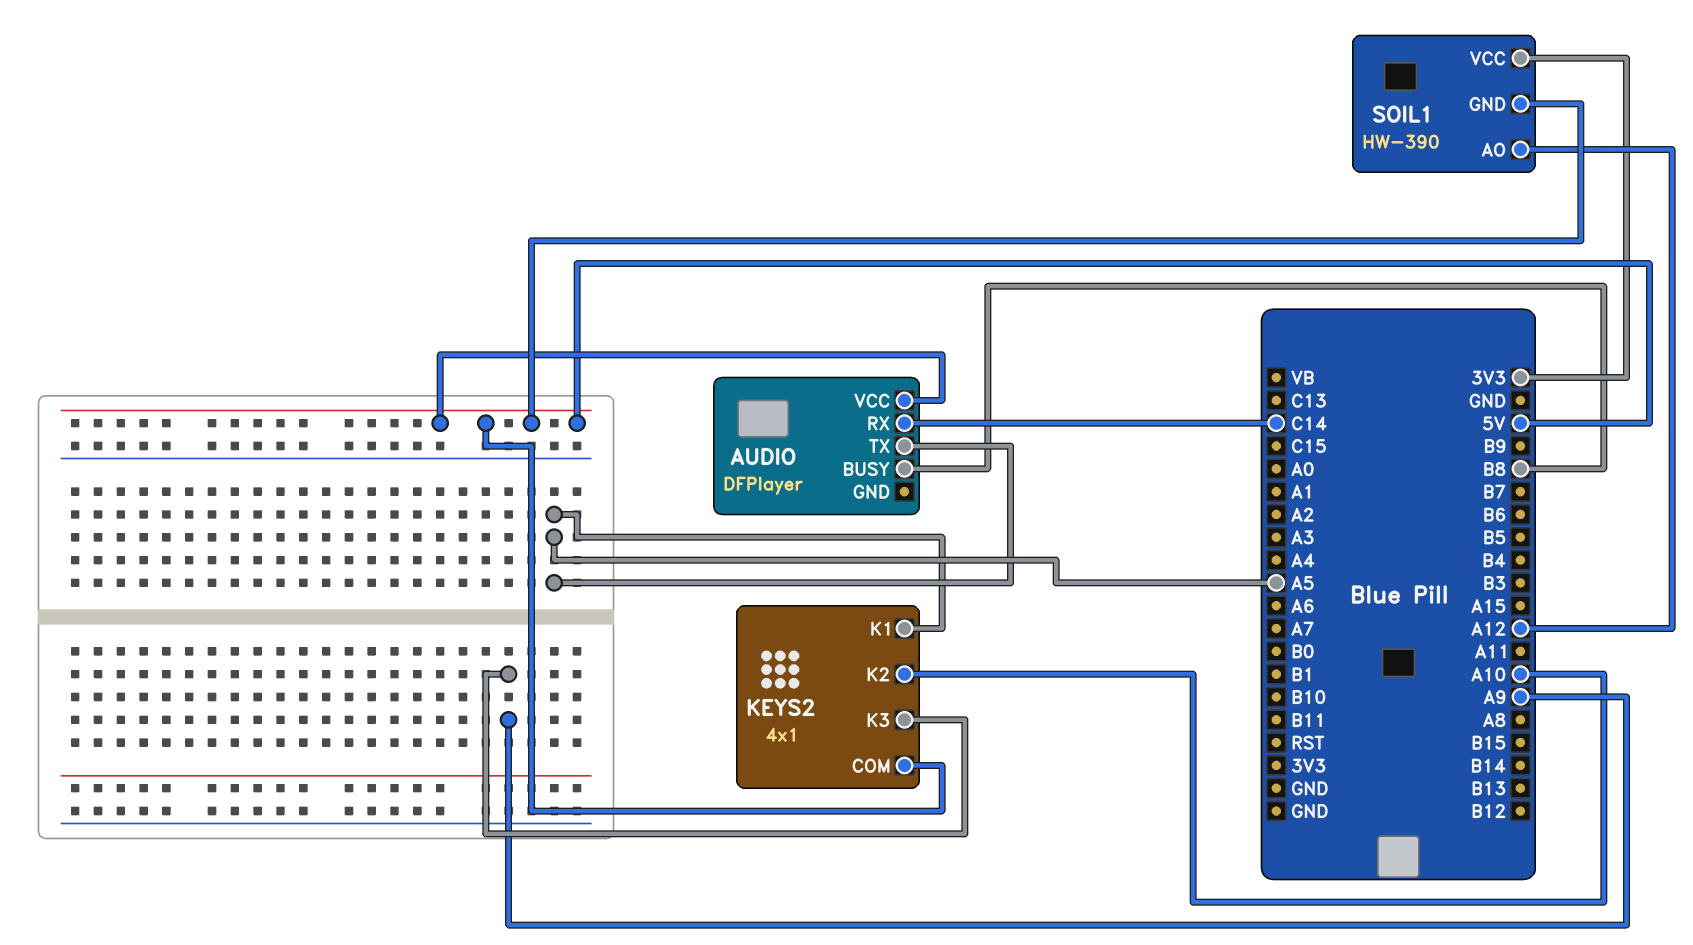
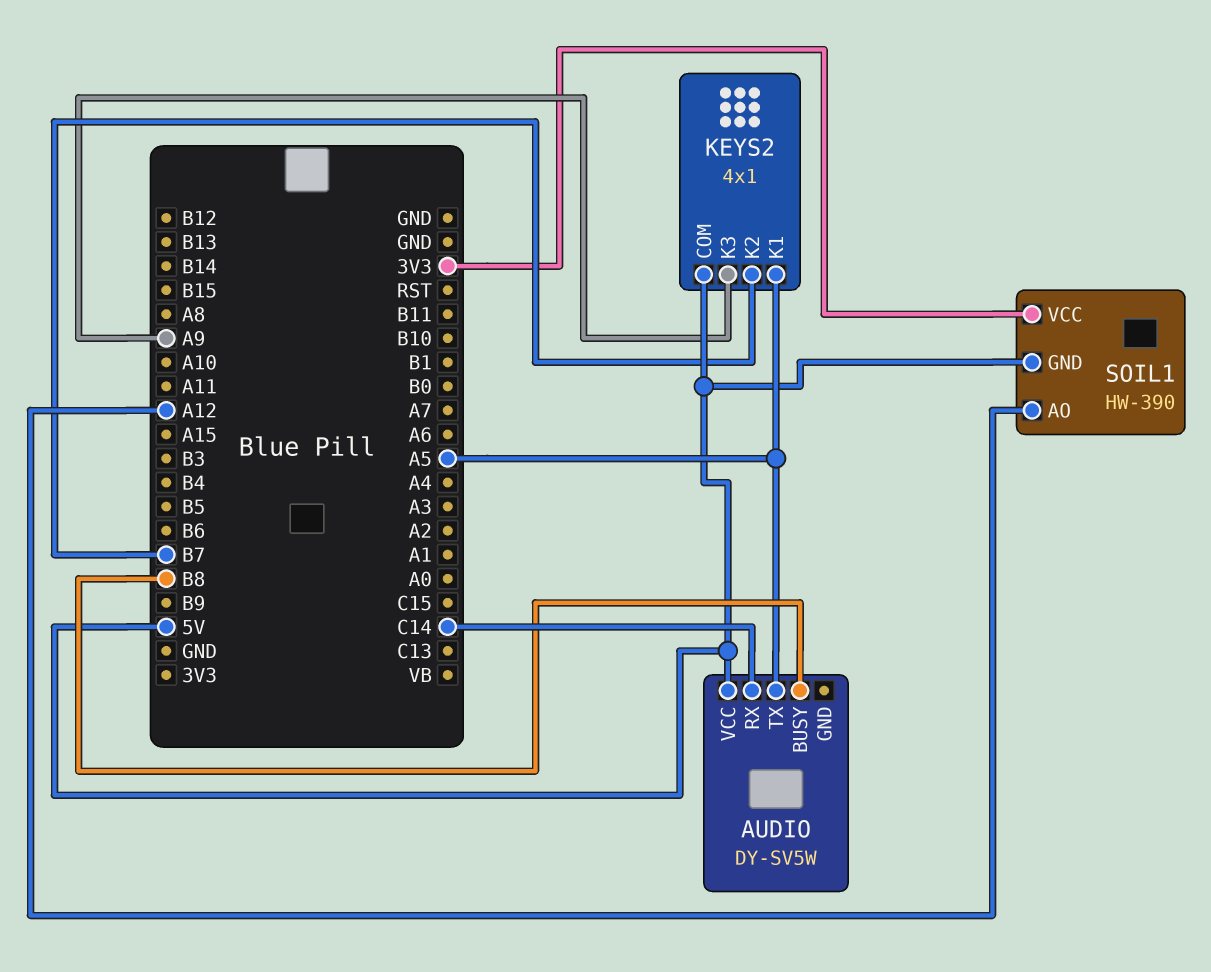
AUDIO: DFPlayer -> DY-SV5W
KEYS2 pin K2: A10 -> B7

